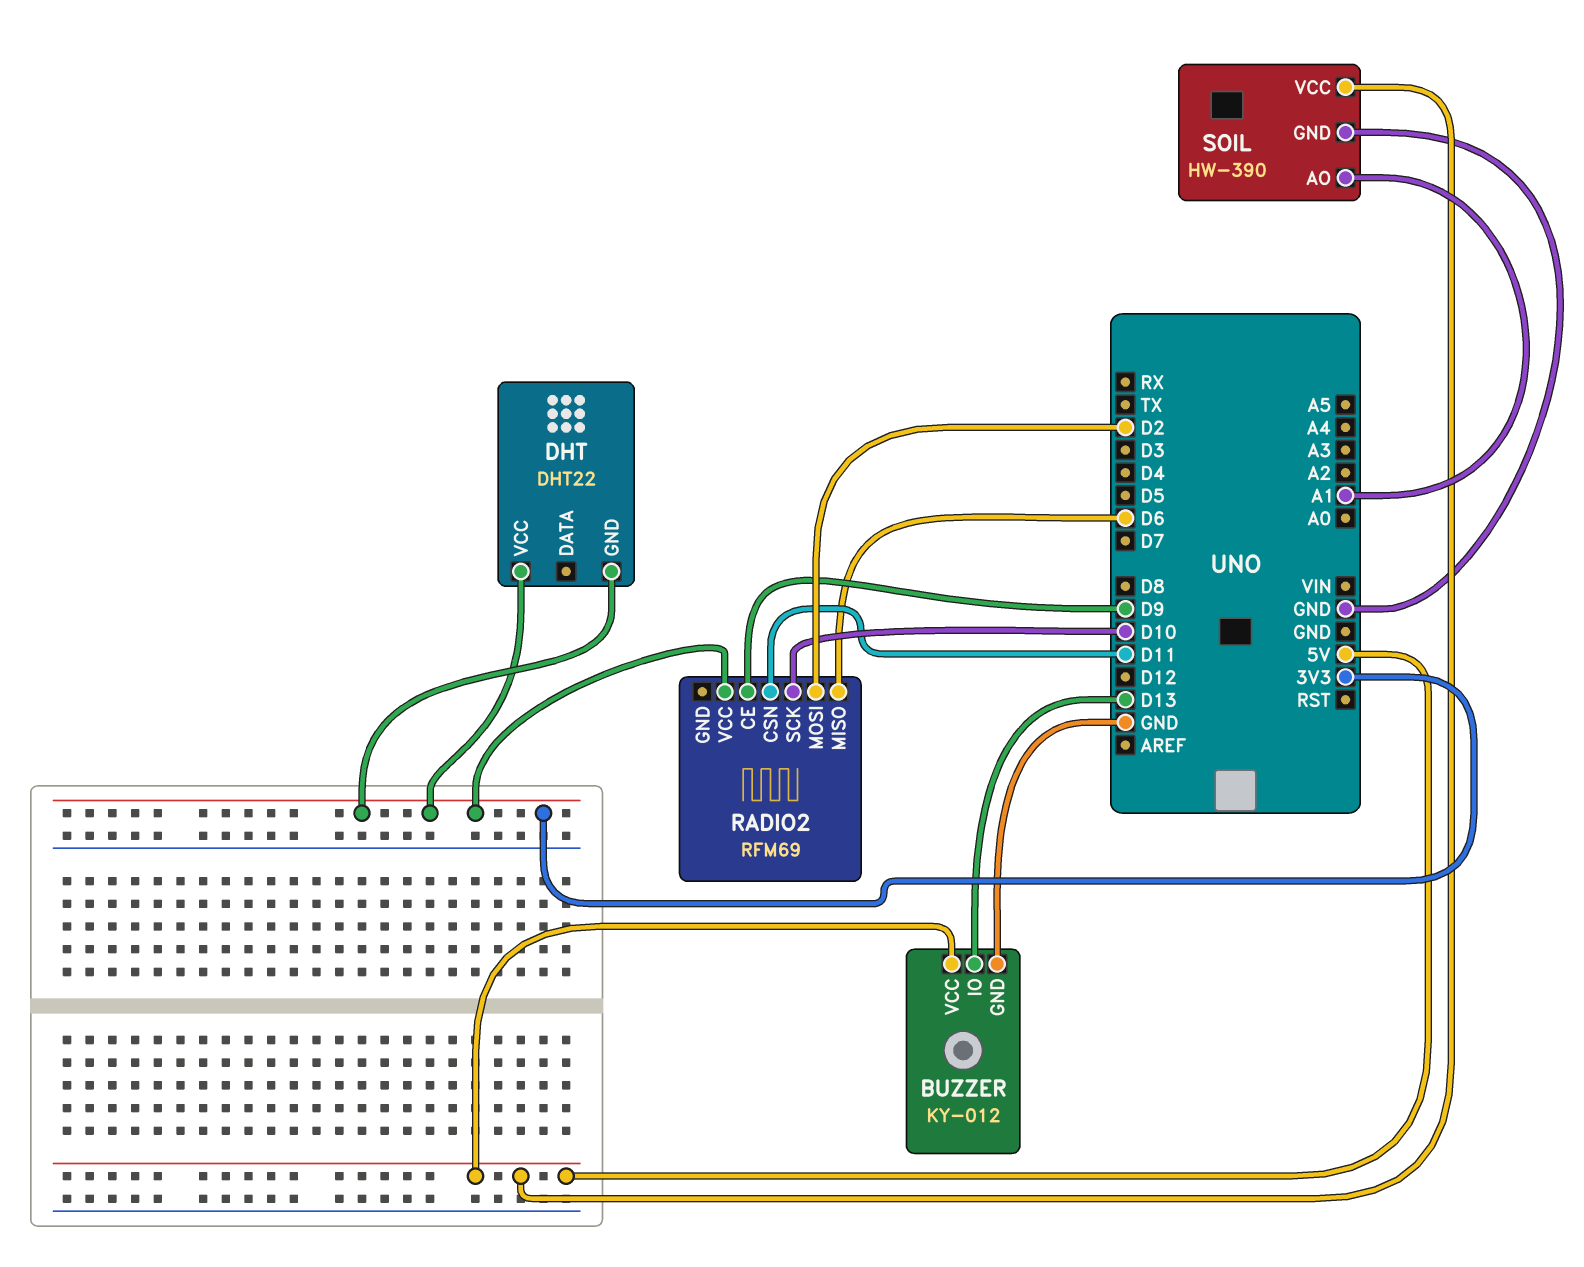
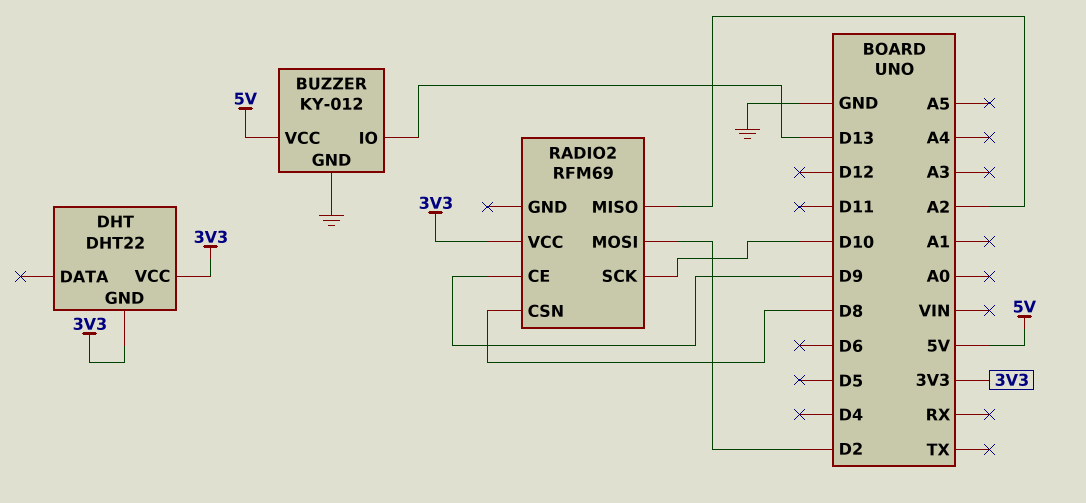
RADIO2 pin CSN: D11 -> D8
RADIO2 pin MISO: D6 -> A2
SOIL: HW-390 -> none
SOIL pin AO: A1 -> none
SOIL pin GND: GND -> none
SOIL pin VCC: 5V -> none

